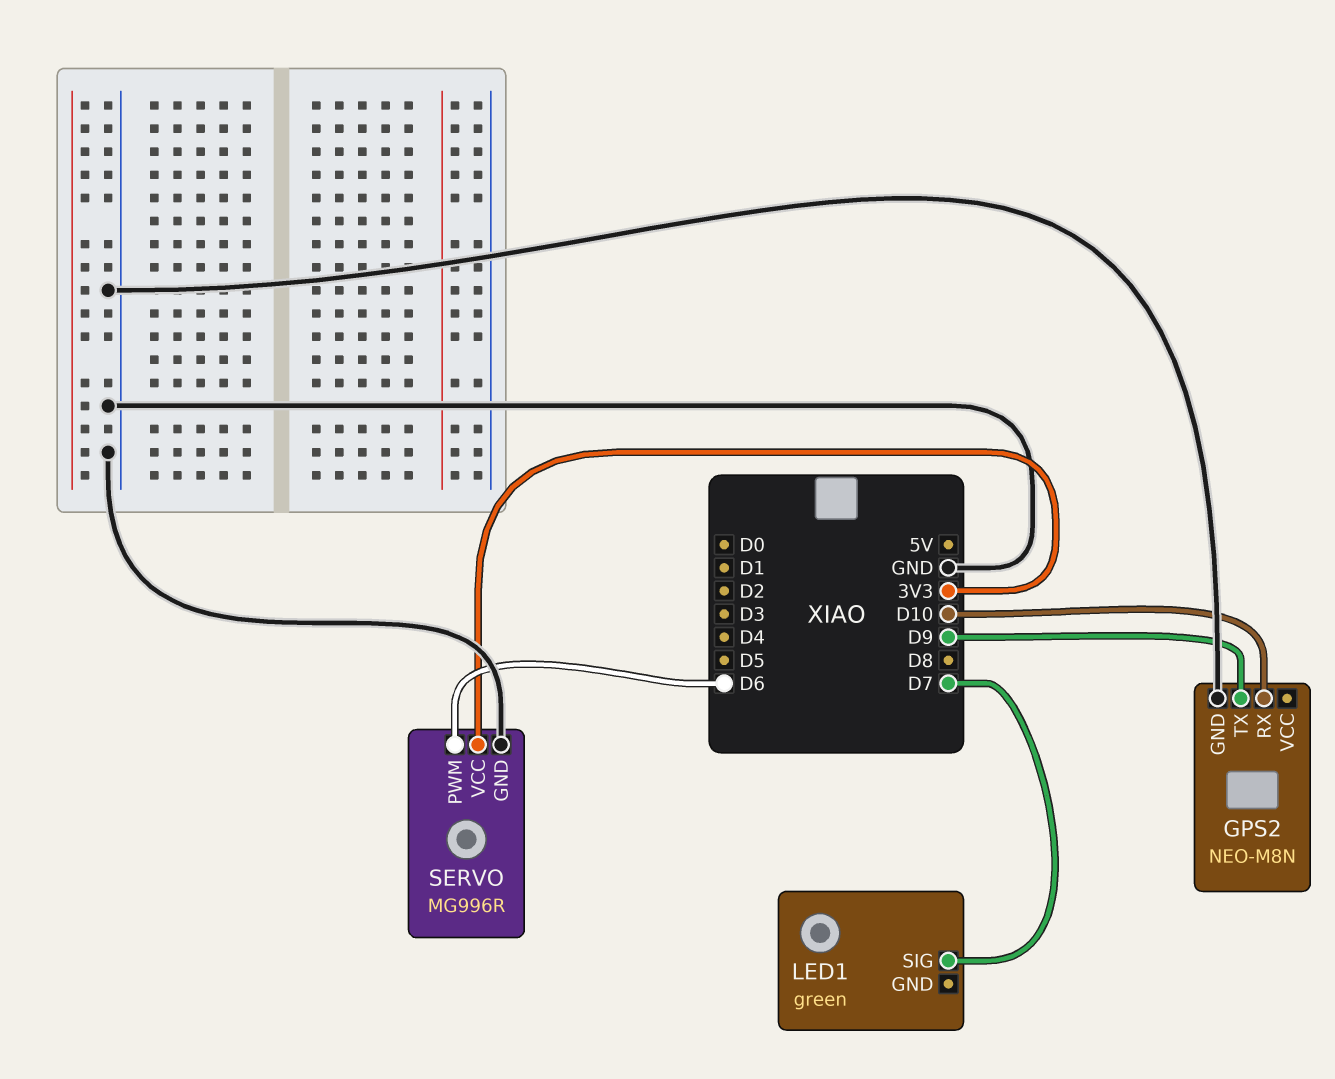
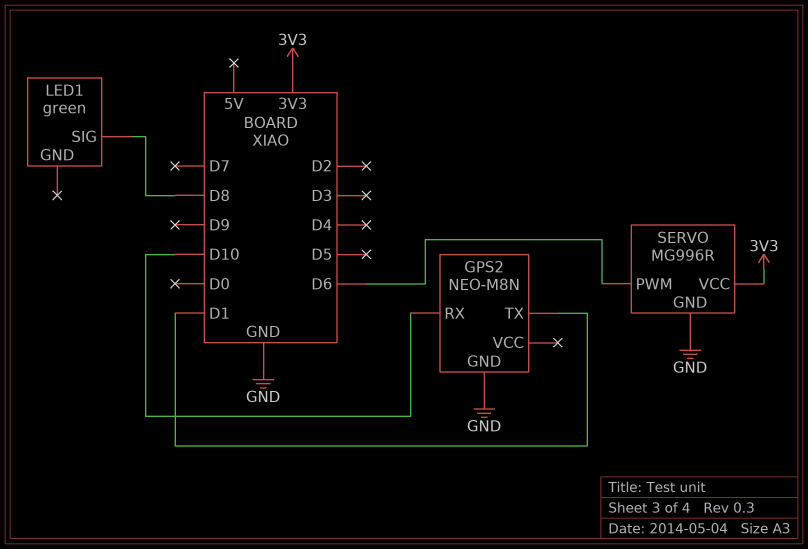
GPS2 pin TX: D9 -> D1
LED1 pin SIG: D7 -> D8

